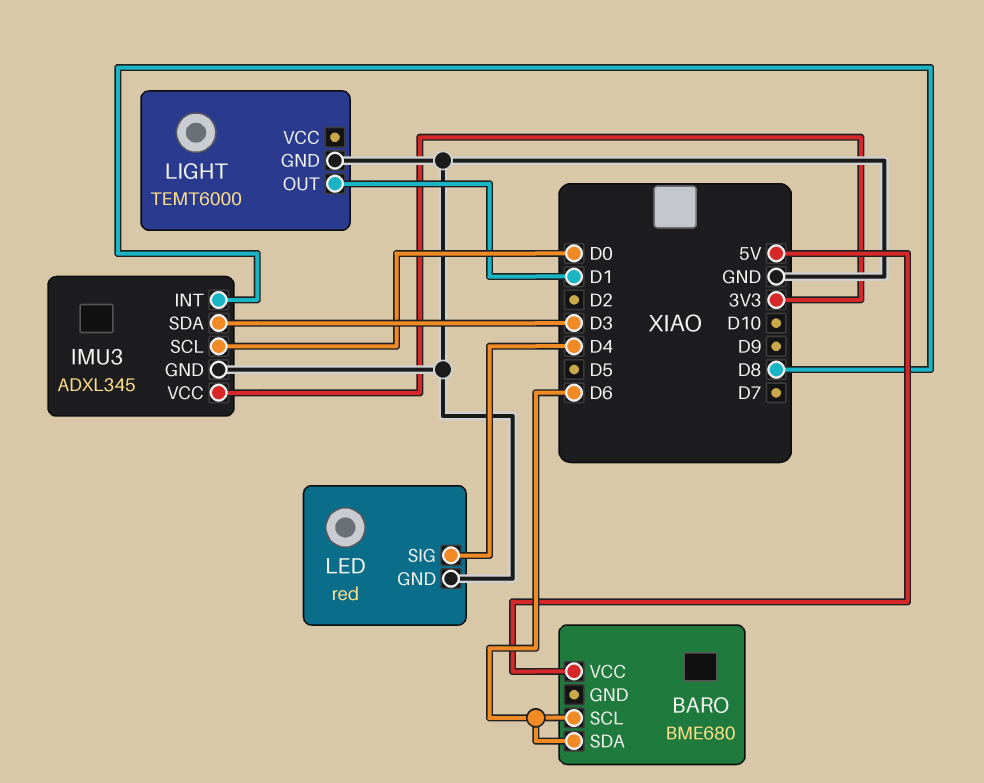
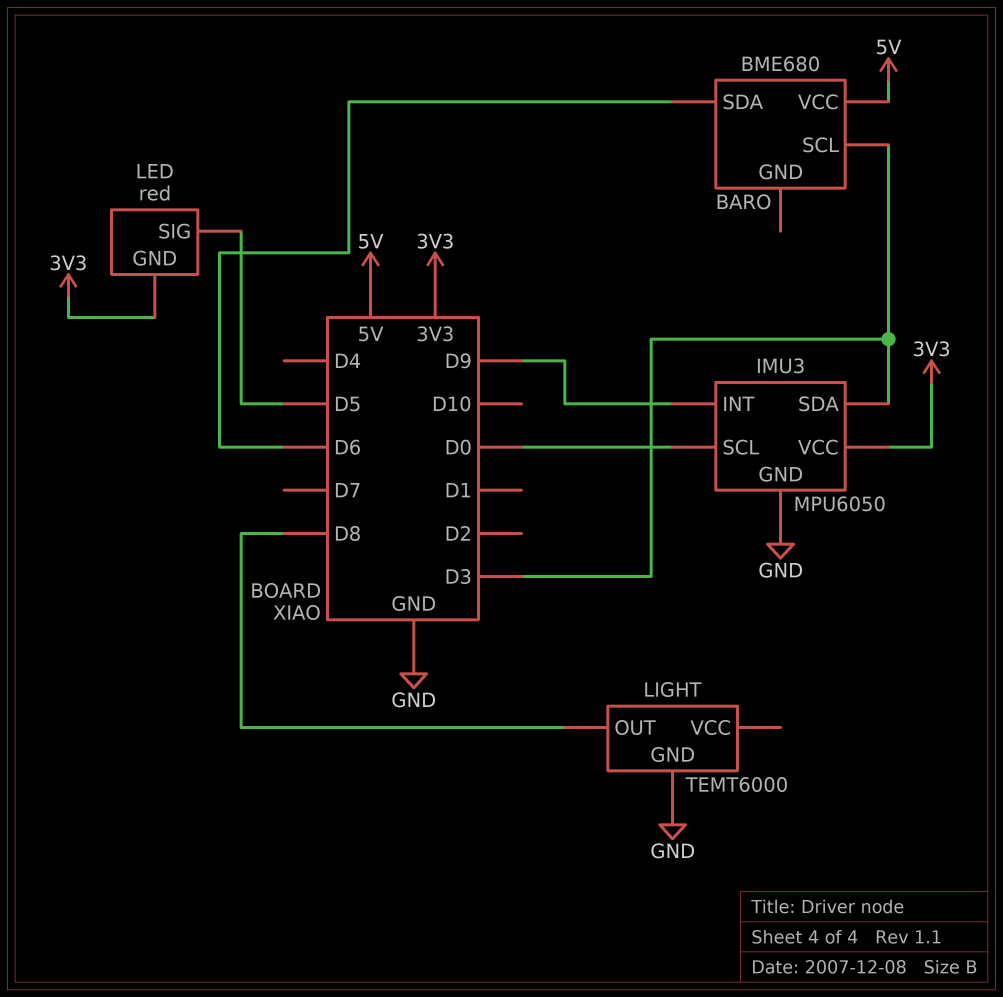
BARO pin SCL: D6 -> D3
IMU3: ADXL345 -> MPU6050
IMU3 pin INT: D8 -> D9
LED pin GND: GND -> 3V3
LED pin SIG: D4 -> D5
LIGHT pin OUT: D1 -> D8

